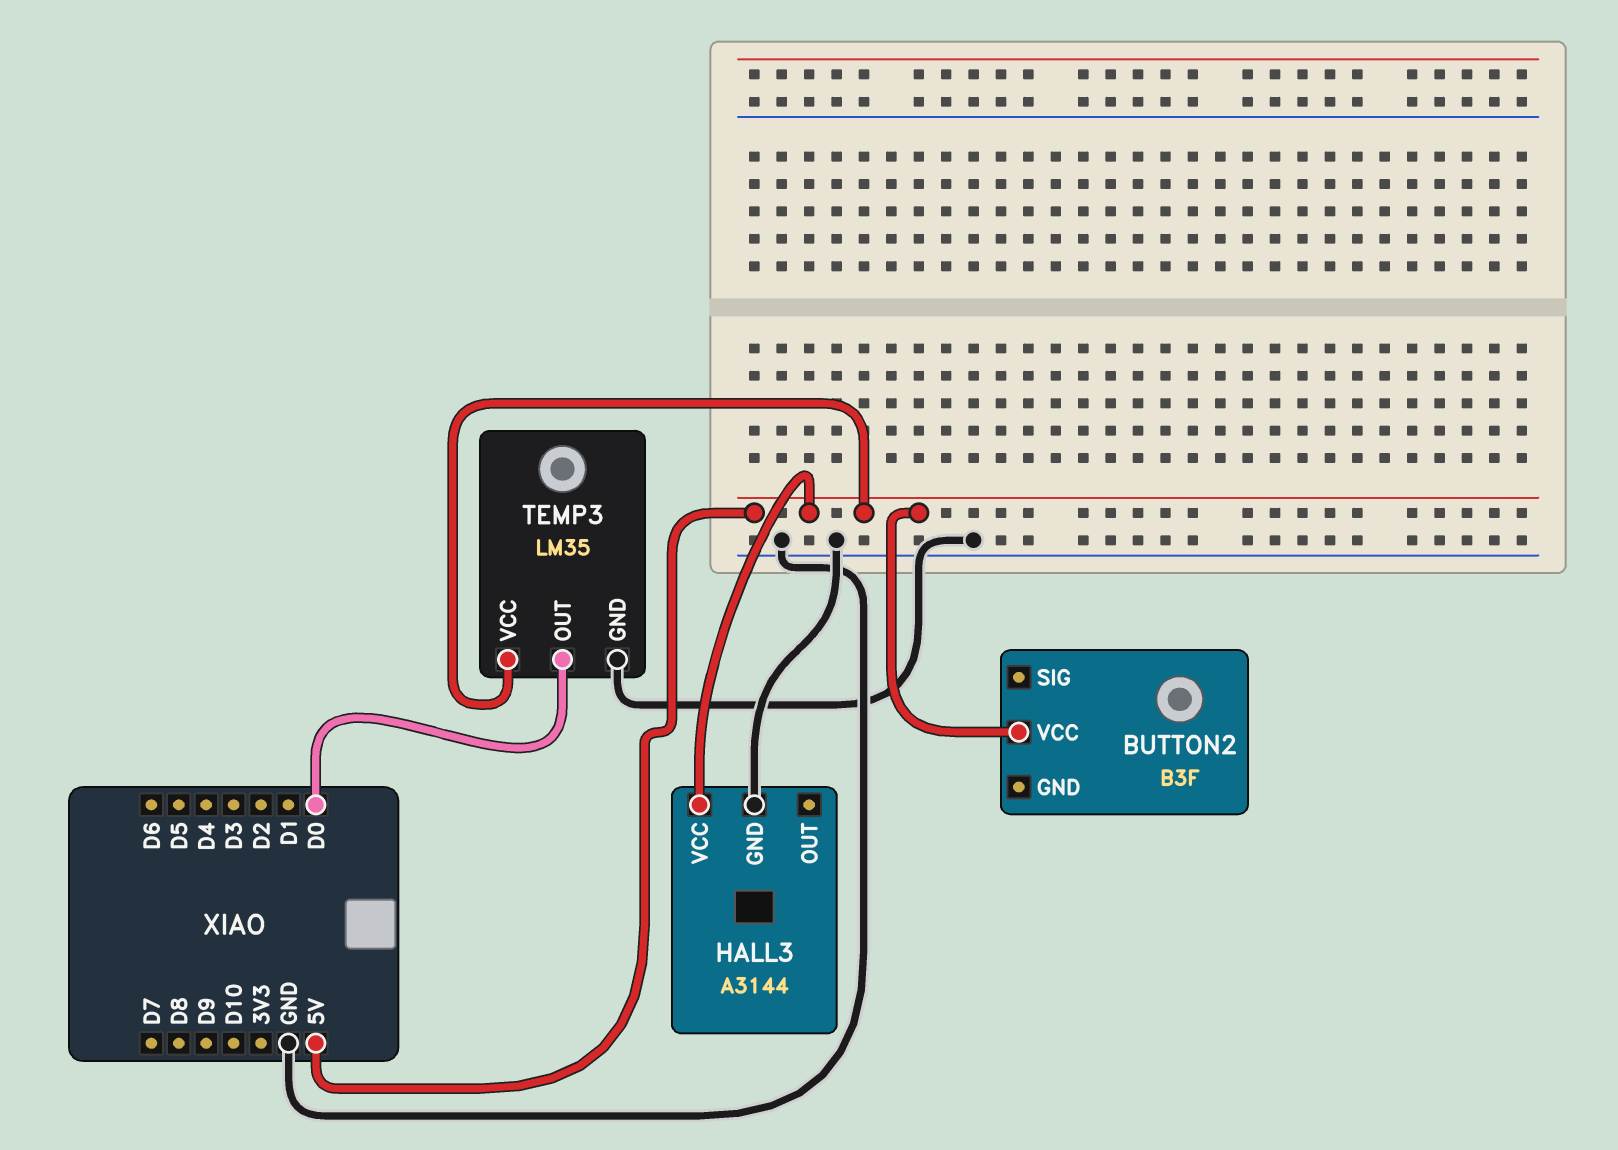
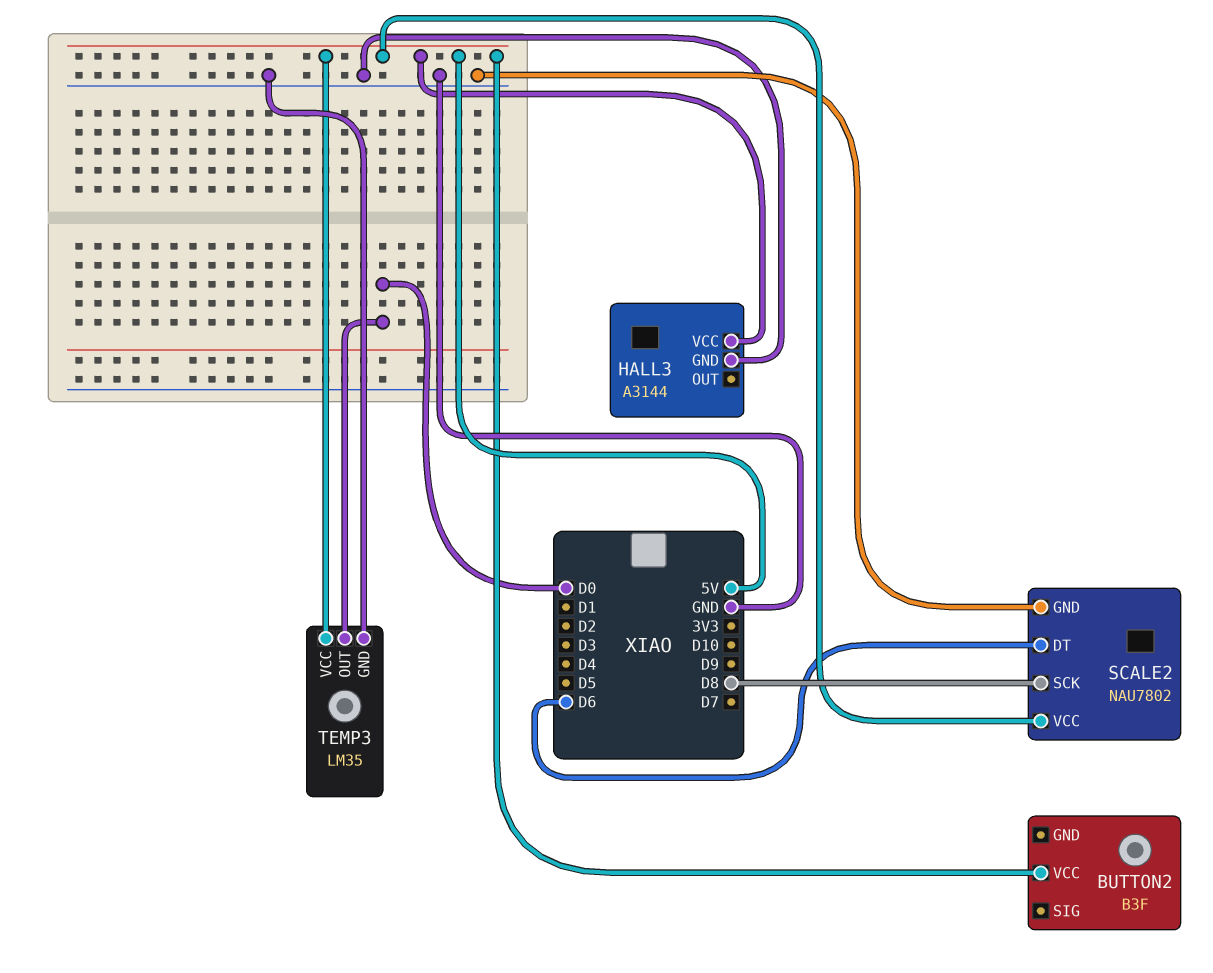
SCALE2: none -> NAU7802
SCALE2 pin DT: none -> D6
SCALE2 pin GND: none -> GND
SCALE2 pin SCK: none -> D8
SCALE2 pin VCC: none -> 5V

